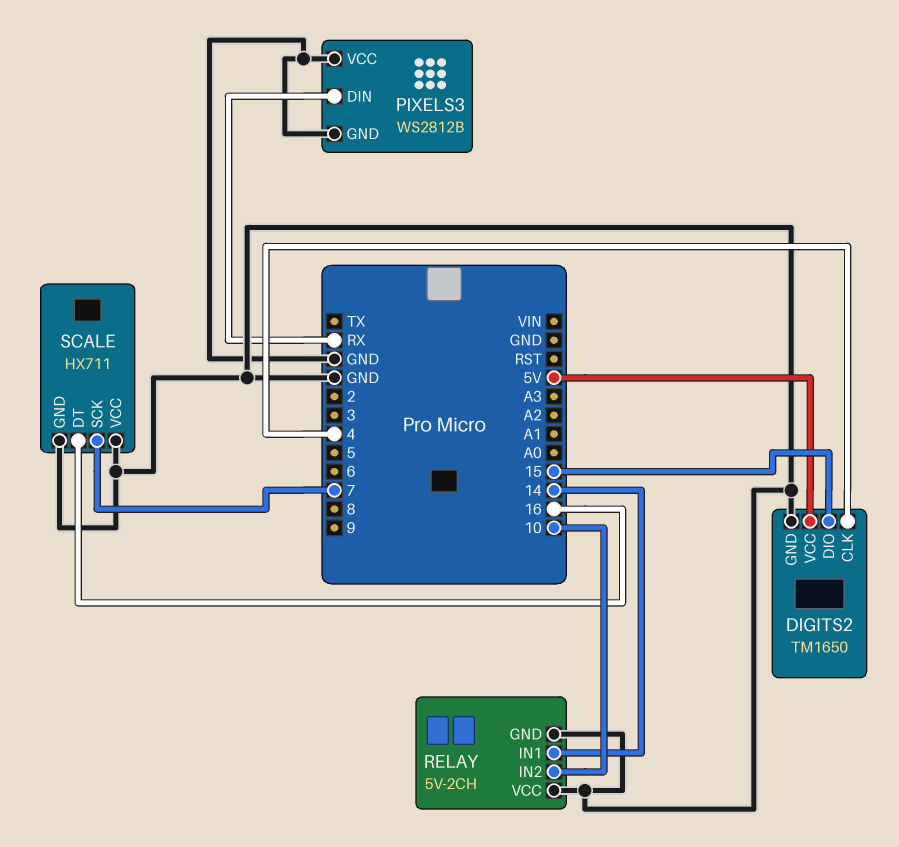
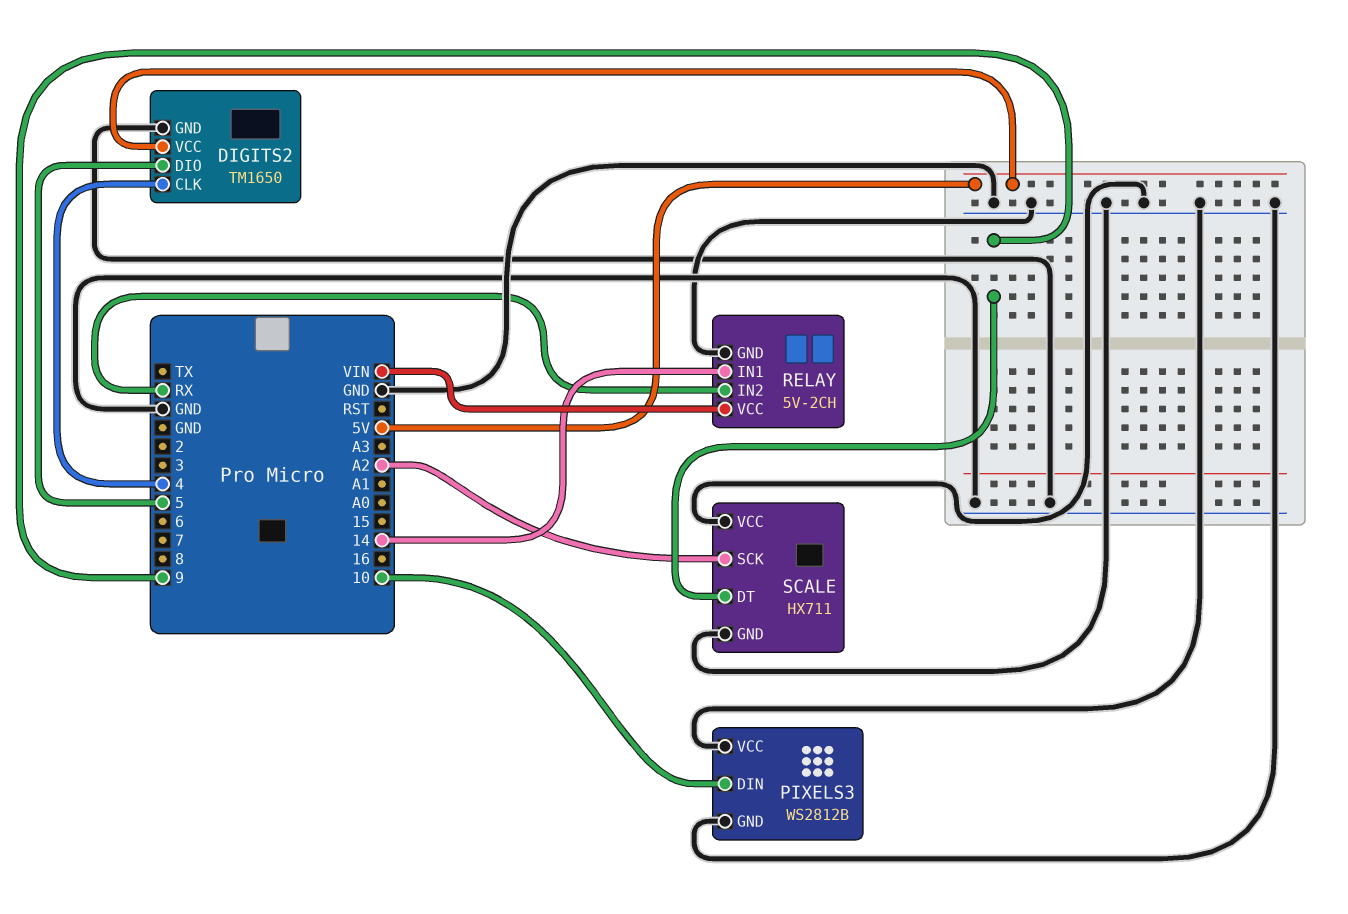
DIGITS2 pin DIO: 15 -> 5
PIXELS3 pin DIN: RX -> 10
RELAY pin IN2: 10 -> RX
RELAY pin VCC: GND -> VIN
SCALE pin DT: 16 -> 9
SCALE pin SCK: 7 -> A2

